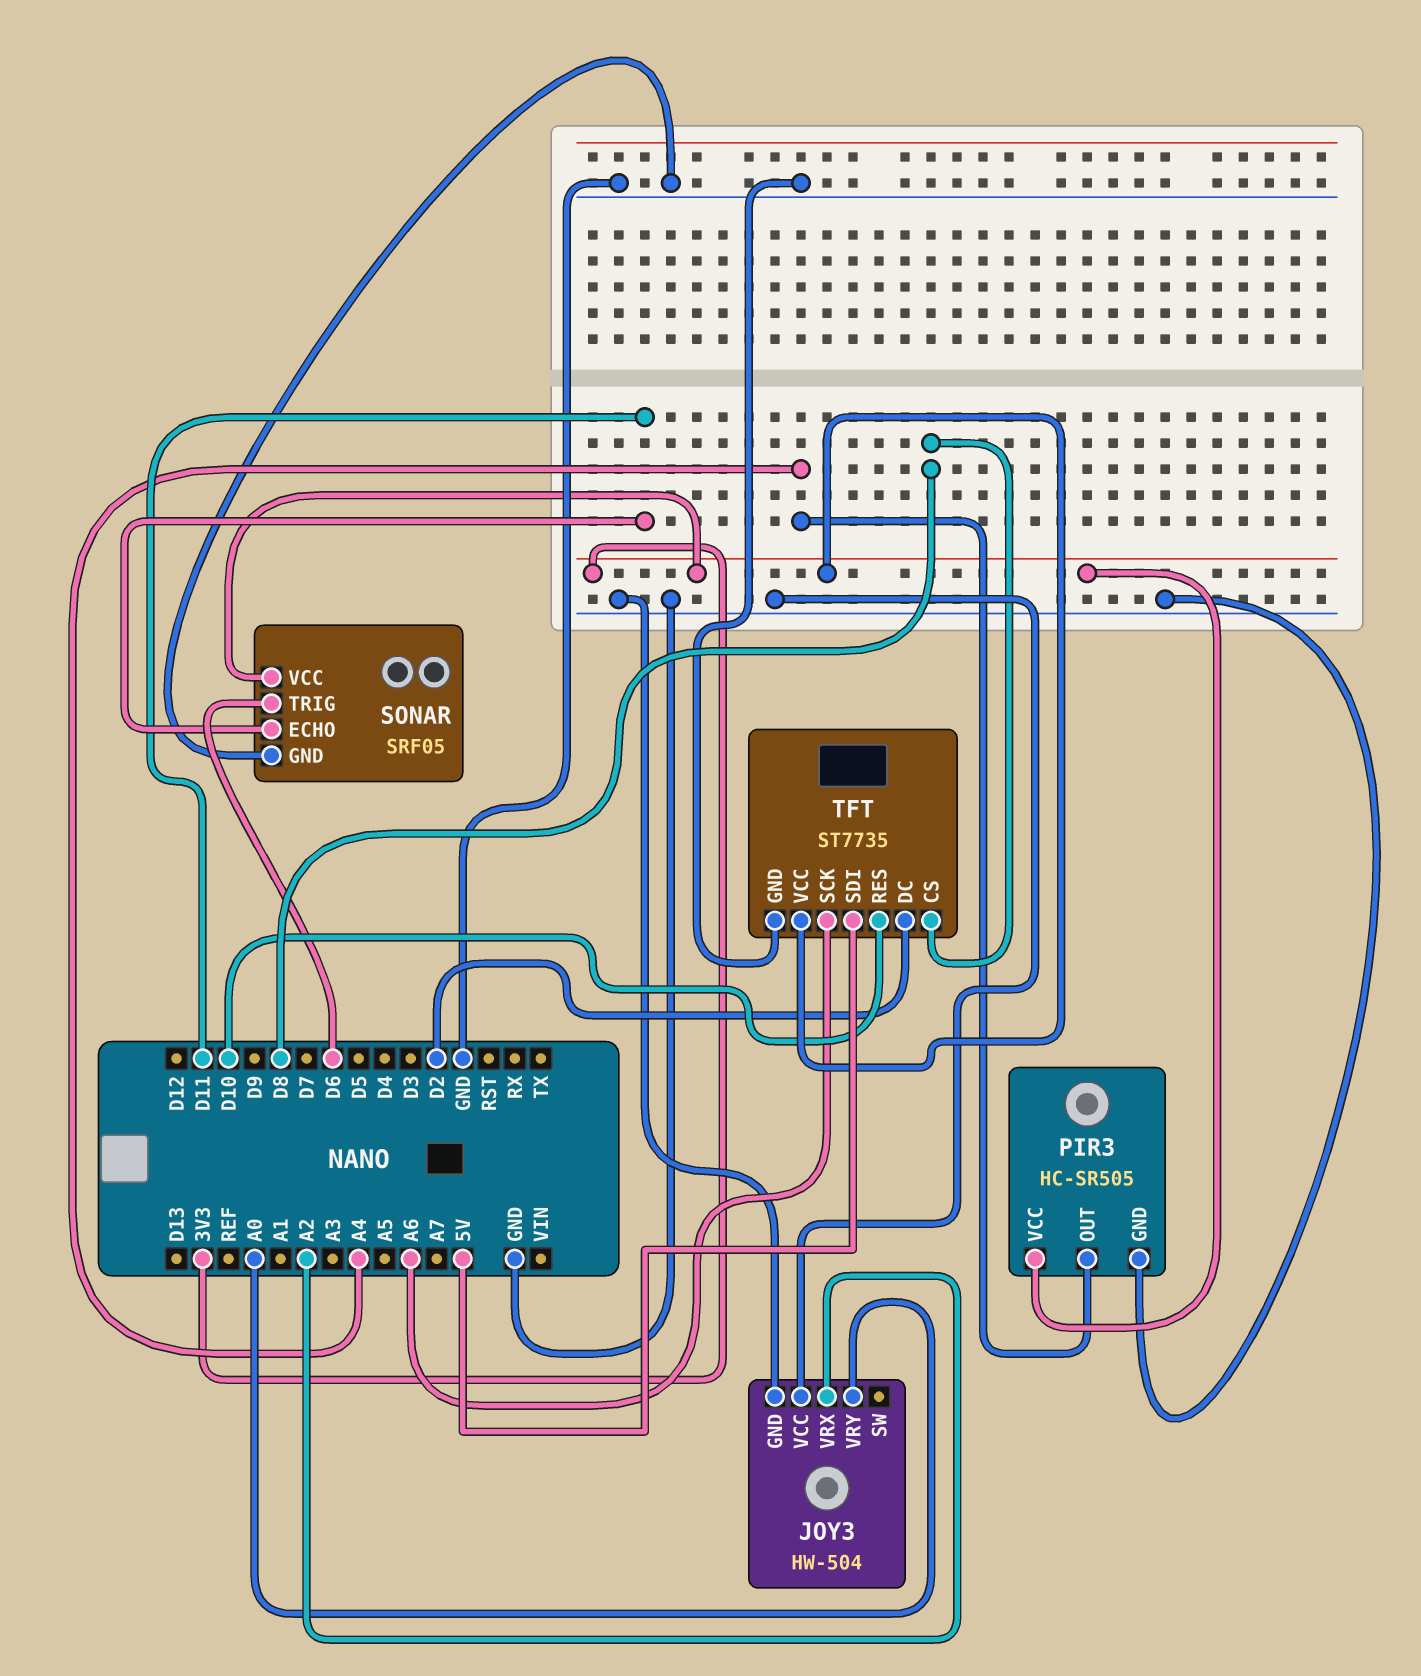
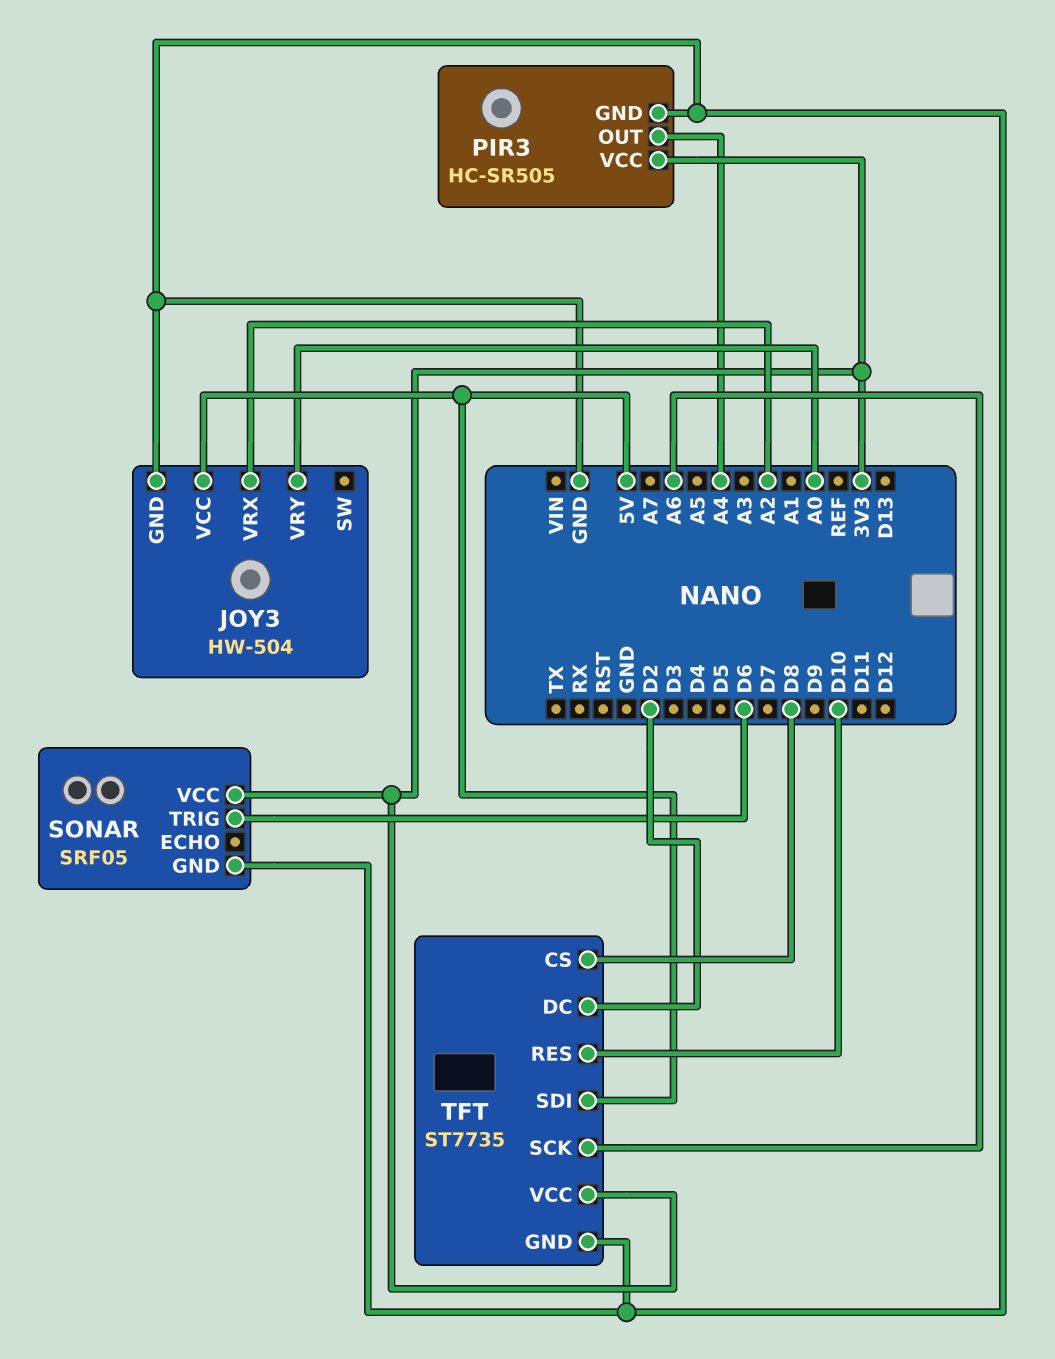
JOY3 pin VCC: GND -> 5V
SONAR pin ECHO: D11 -> none

